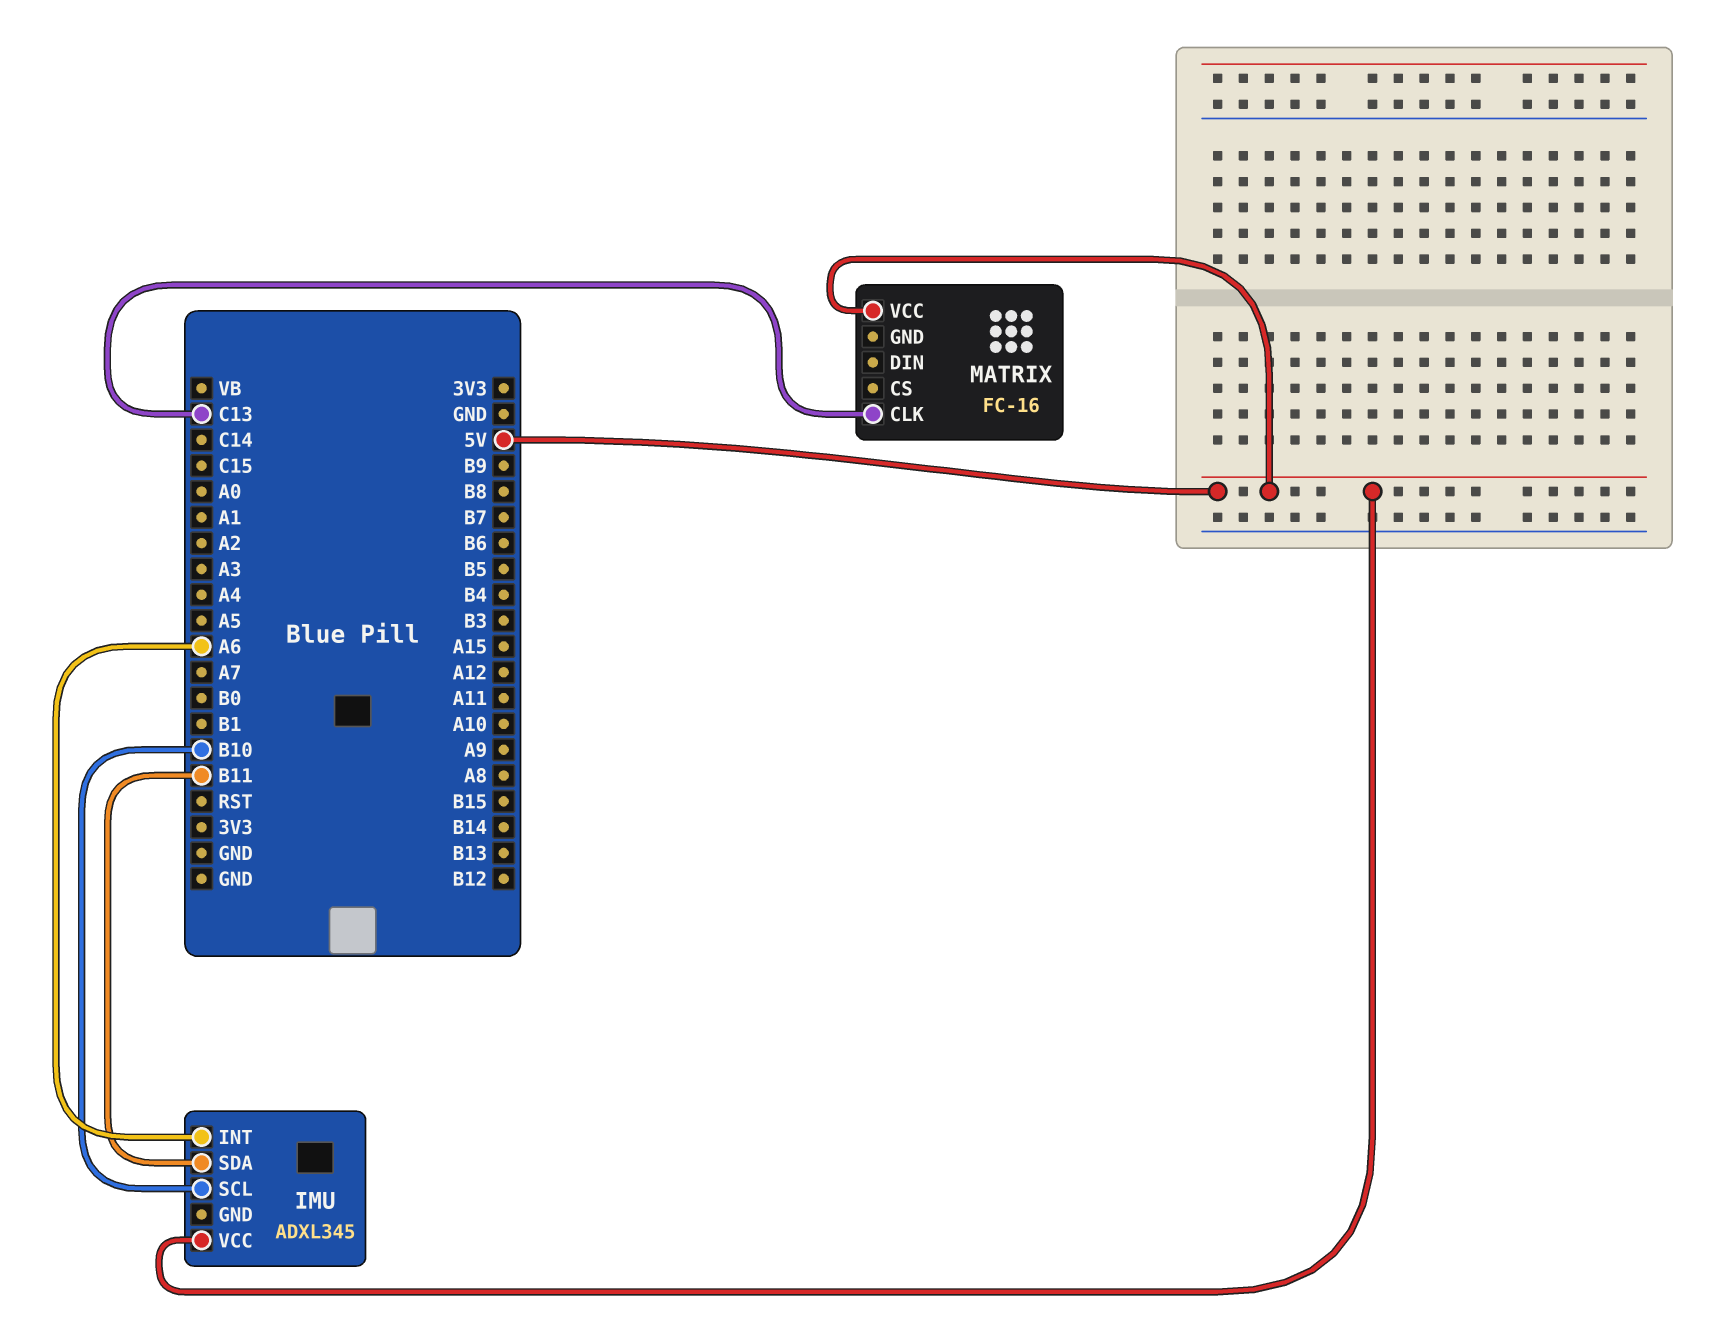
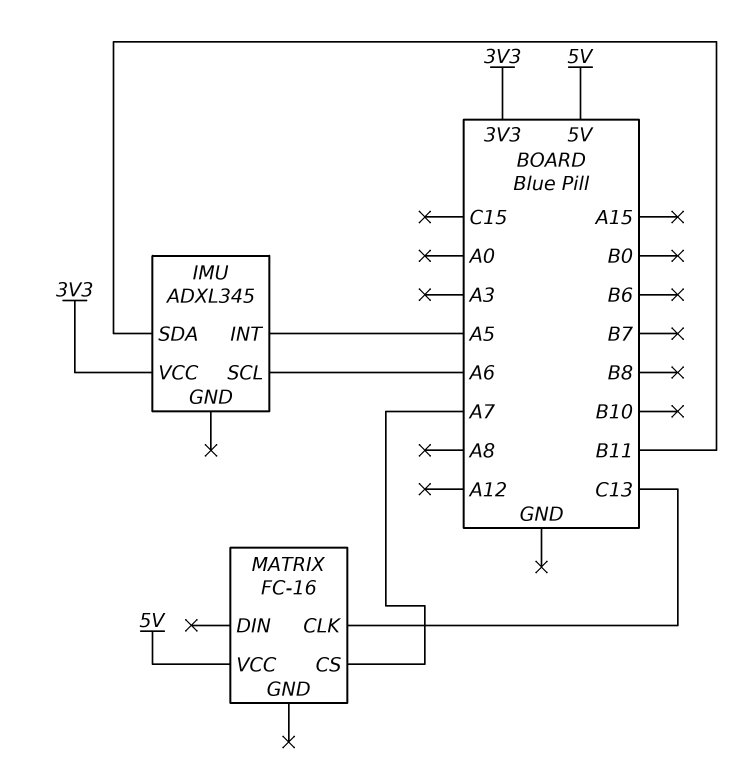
IMU pin INT: A6 -> A5
IMU pin SCL: B10 -> A6
IMU pin VCC: 5V -> 3V3
MATRIX pin CS: none -> A7

